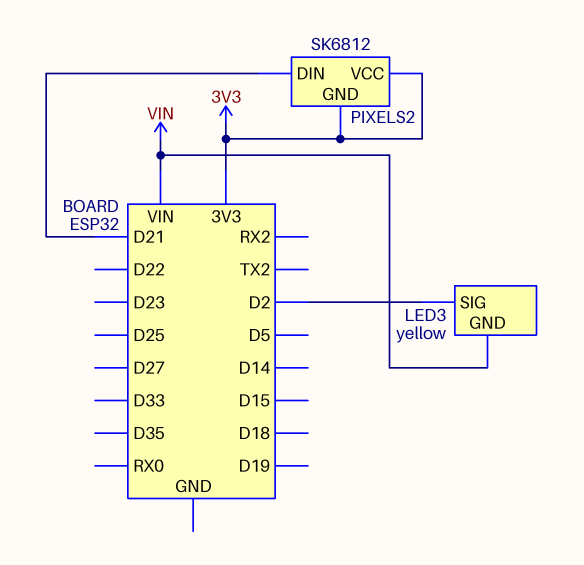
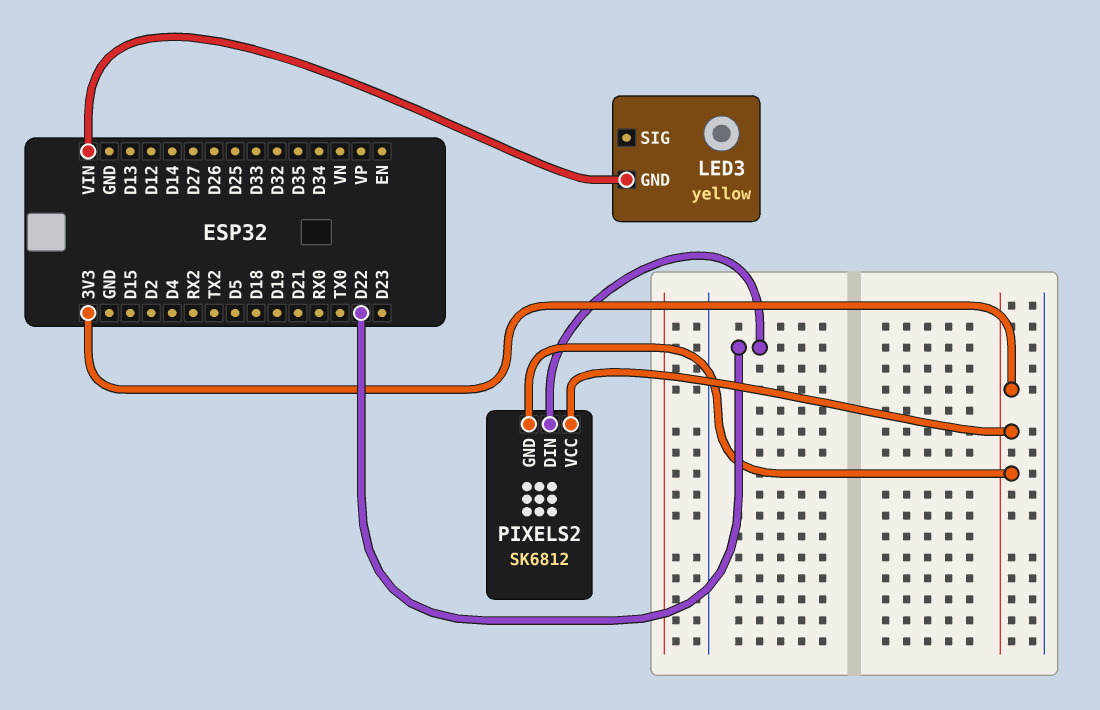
LED3 pin SIG: D2 -> none
PIXELS2 pin DIN: D21 -> D22

